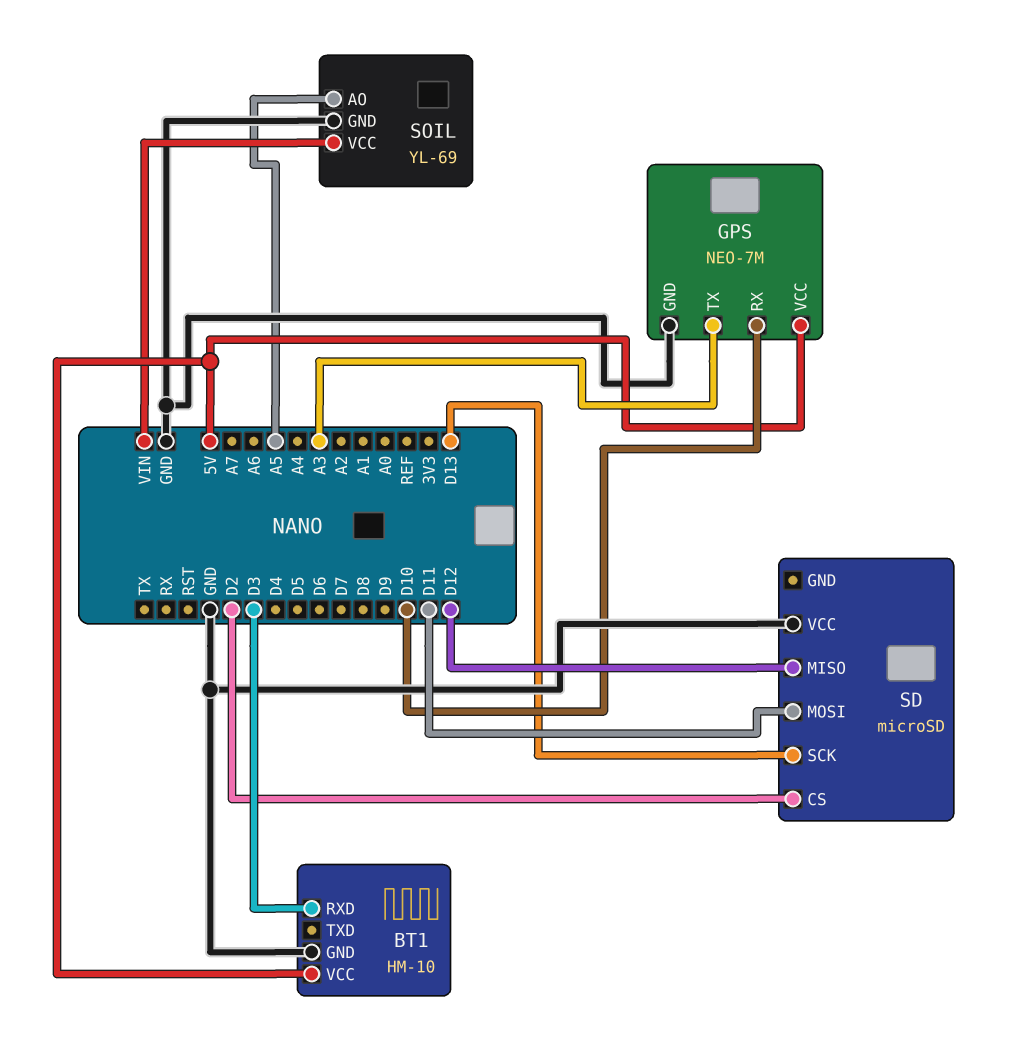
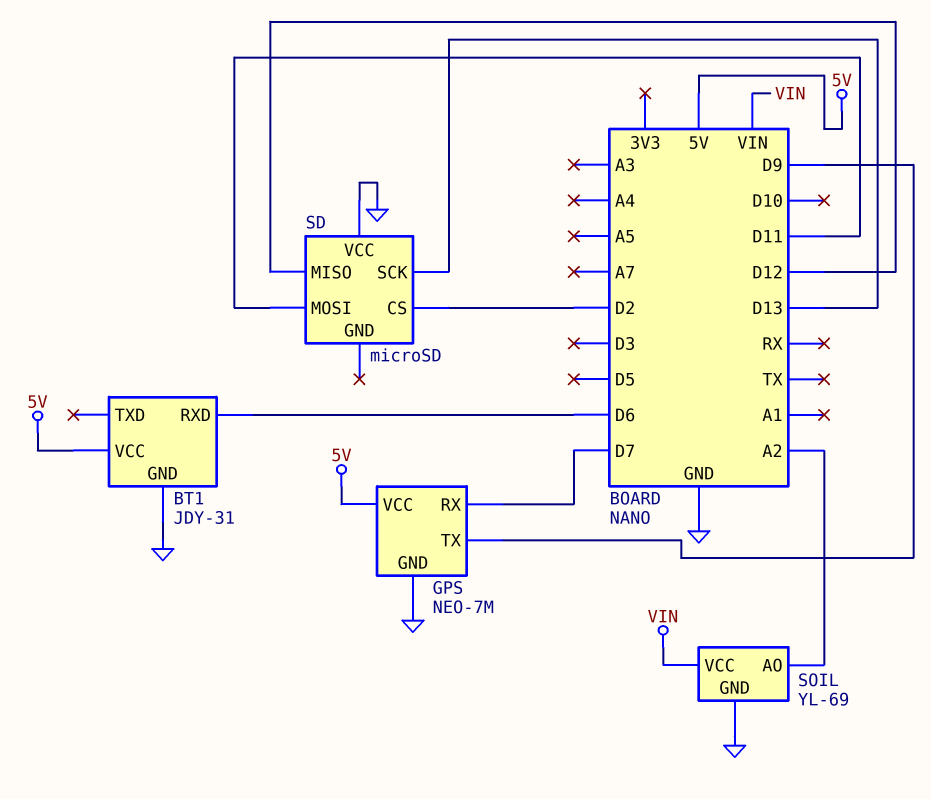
BT1: HM-10 -> JDY-31
BT1 pin RXD: D3 -> D6
GPS pin RX: D10 -> D7
GPS pin TX: A3 -> D9
SOIL pin AO: A5 -> A2

